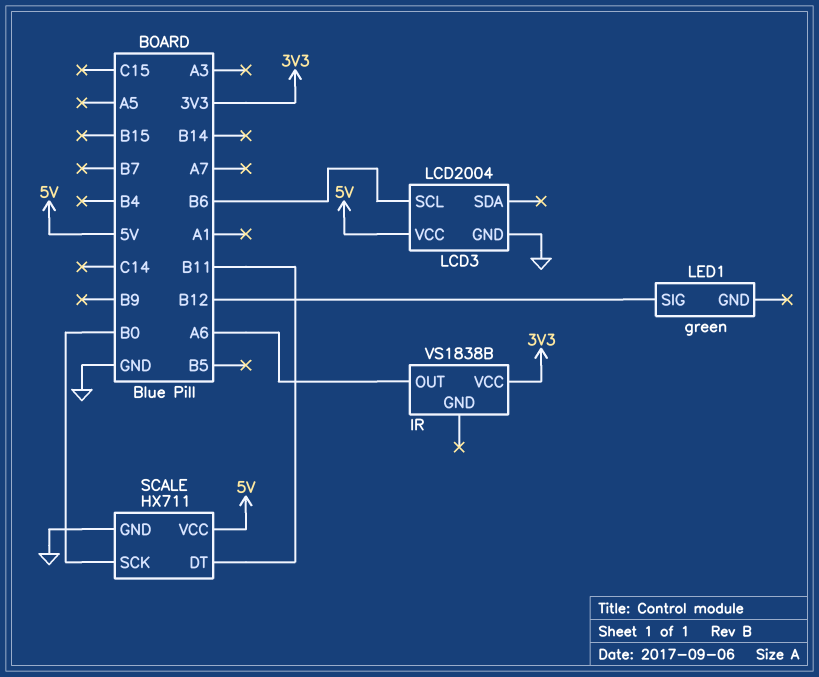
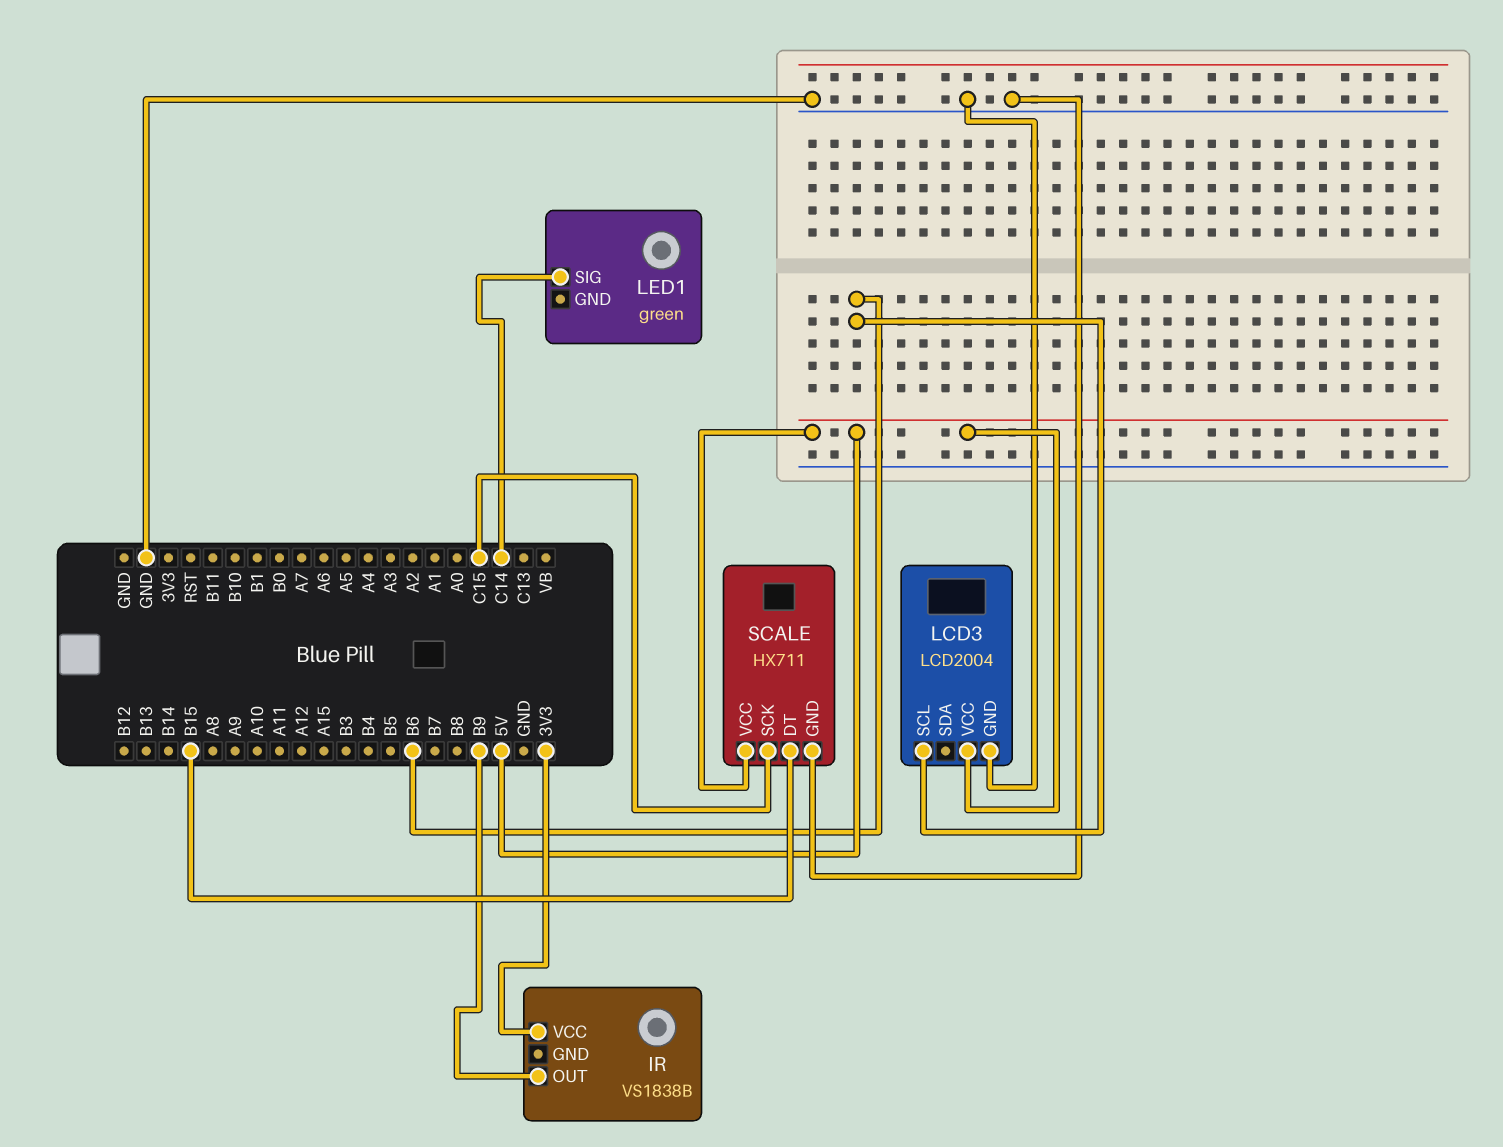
IR pin OUT: A6 -> B9
LED1 pin SIG: B12 -> C14
SCALE pin DT: B11 -> B15
SCALE pin SCK: B0 -> C15

